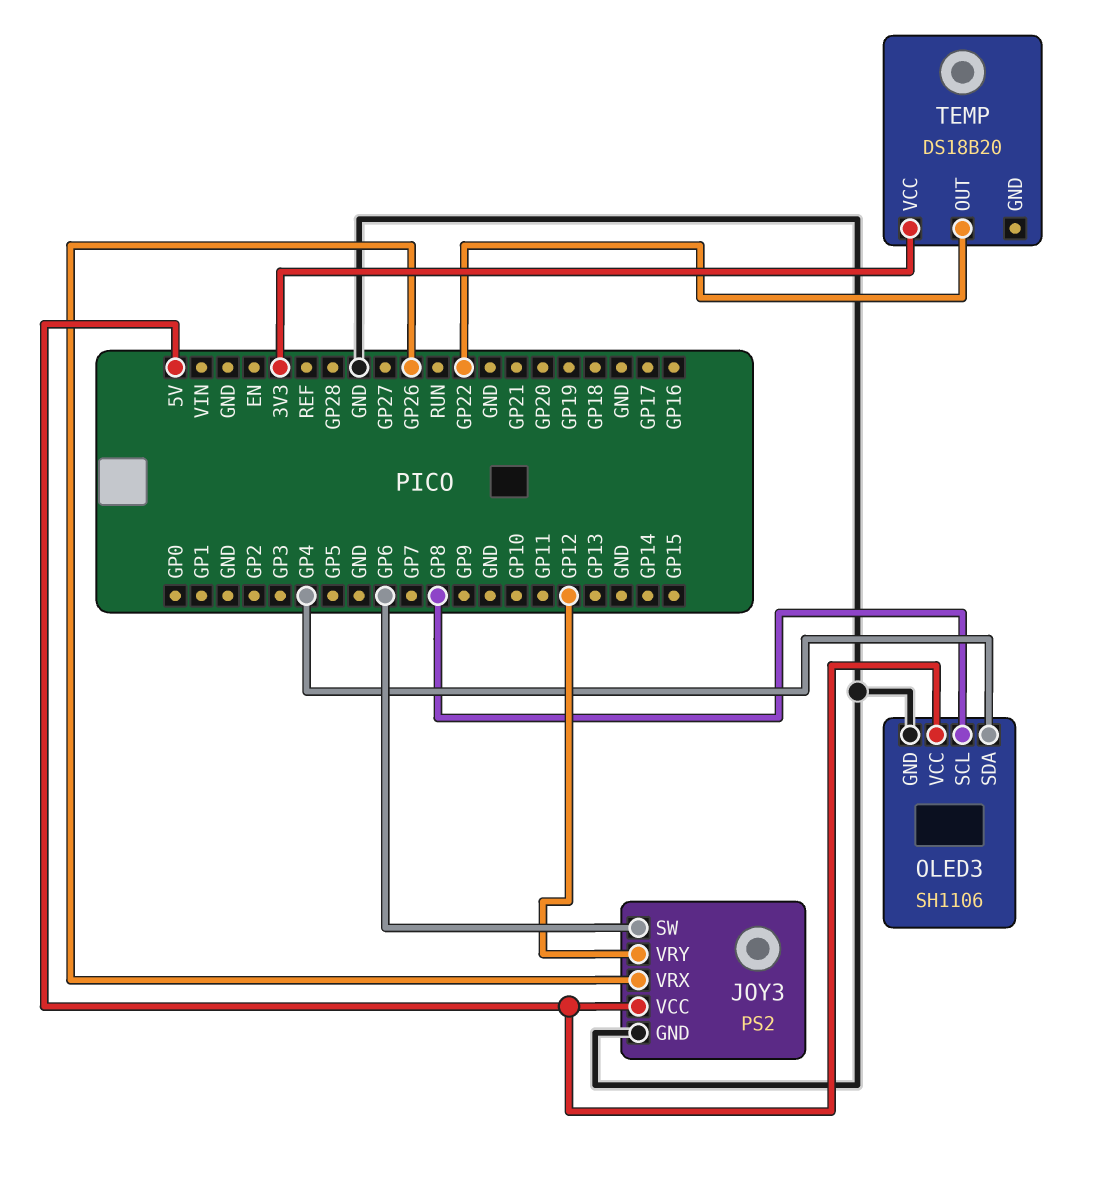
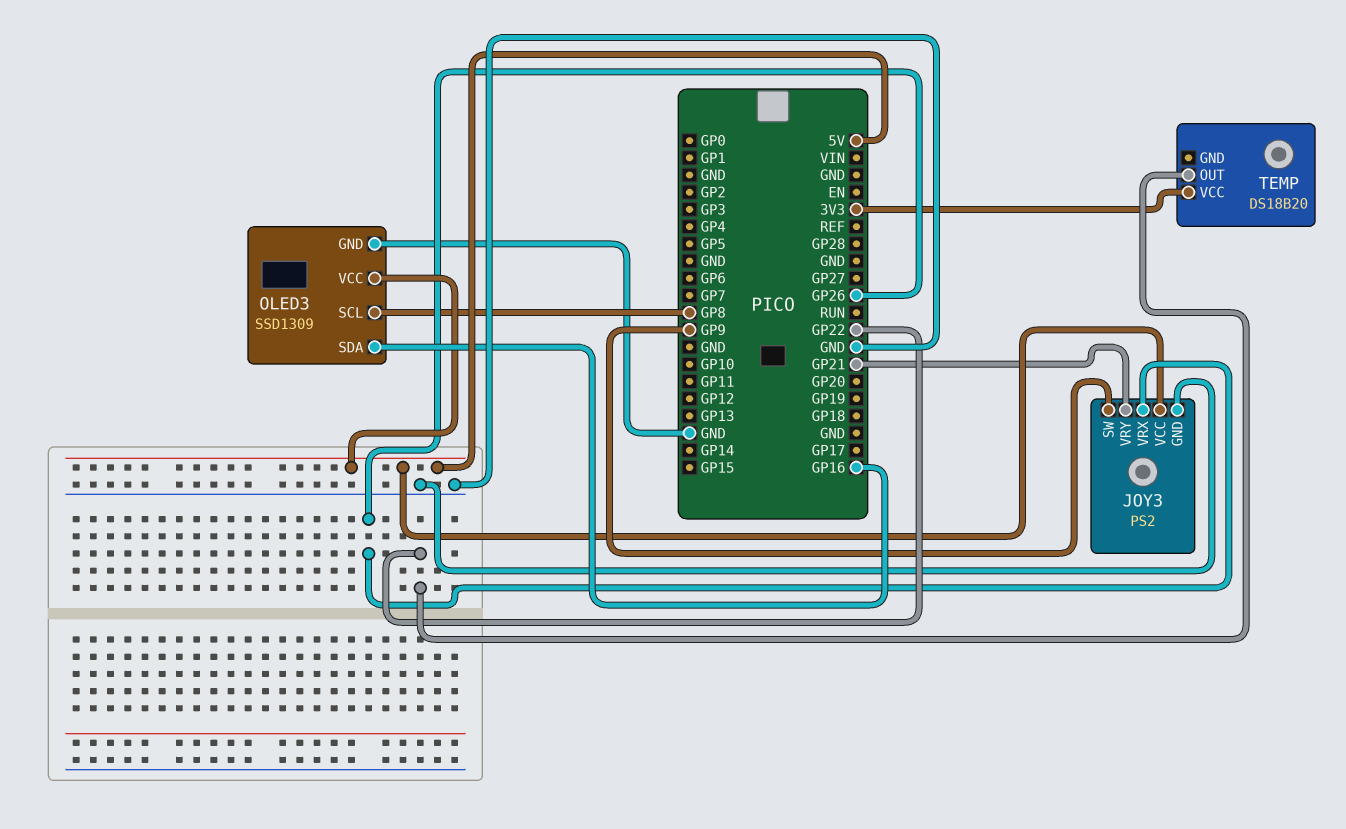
JOY3 pin SW: GP6 -> GP9
JOY3 pin VRY: GP12 -> GP21
OLED3: SH1106 -> SSD1309
OLED3 pin SDA: GP4 -> GP16

